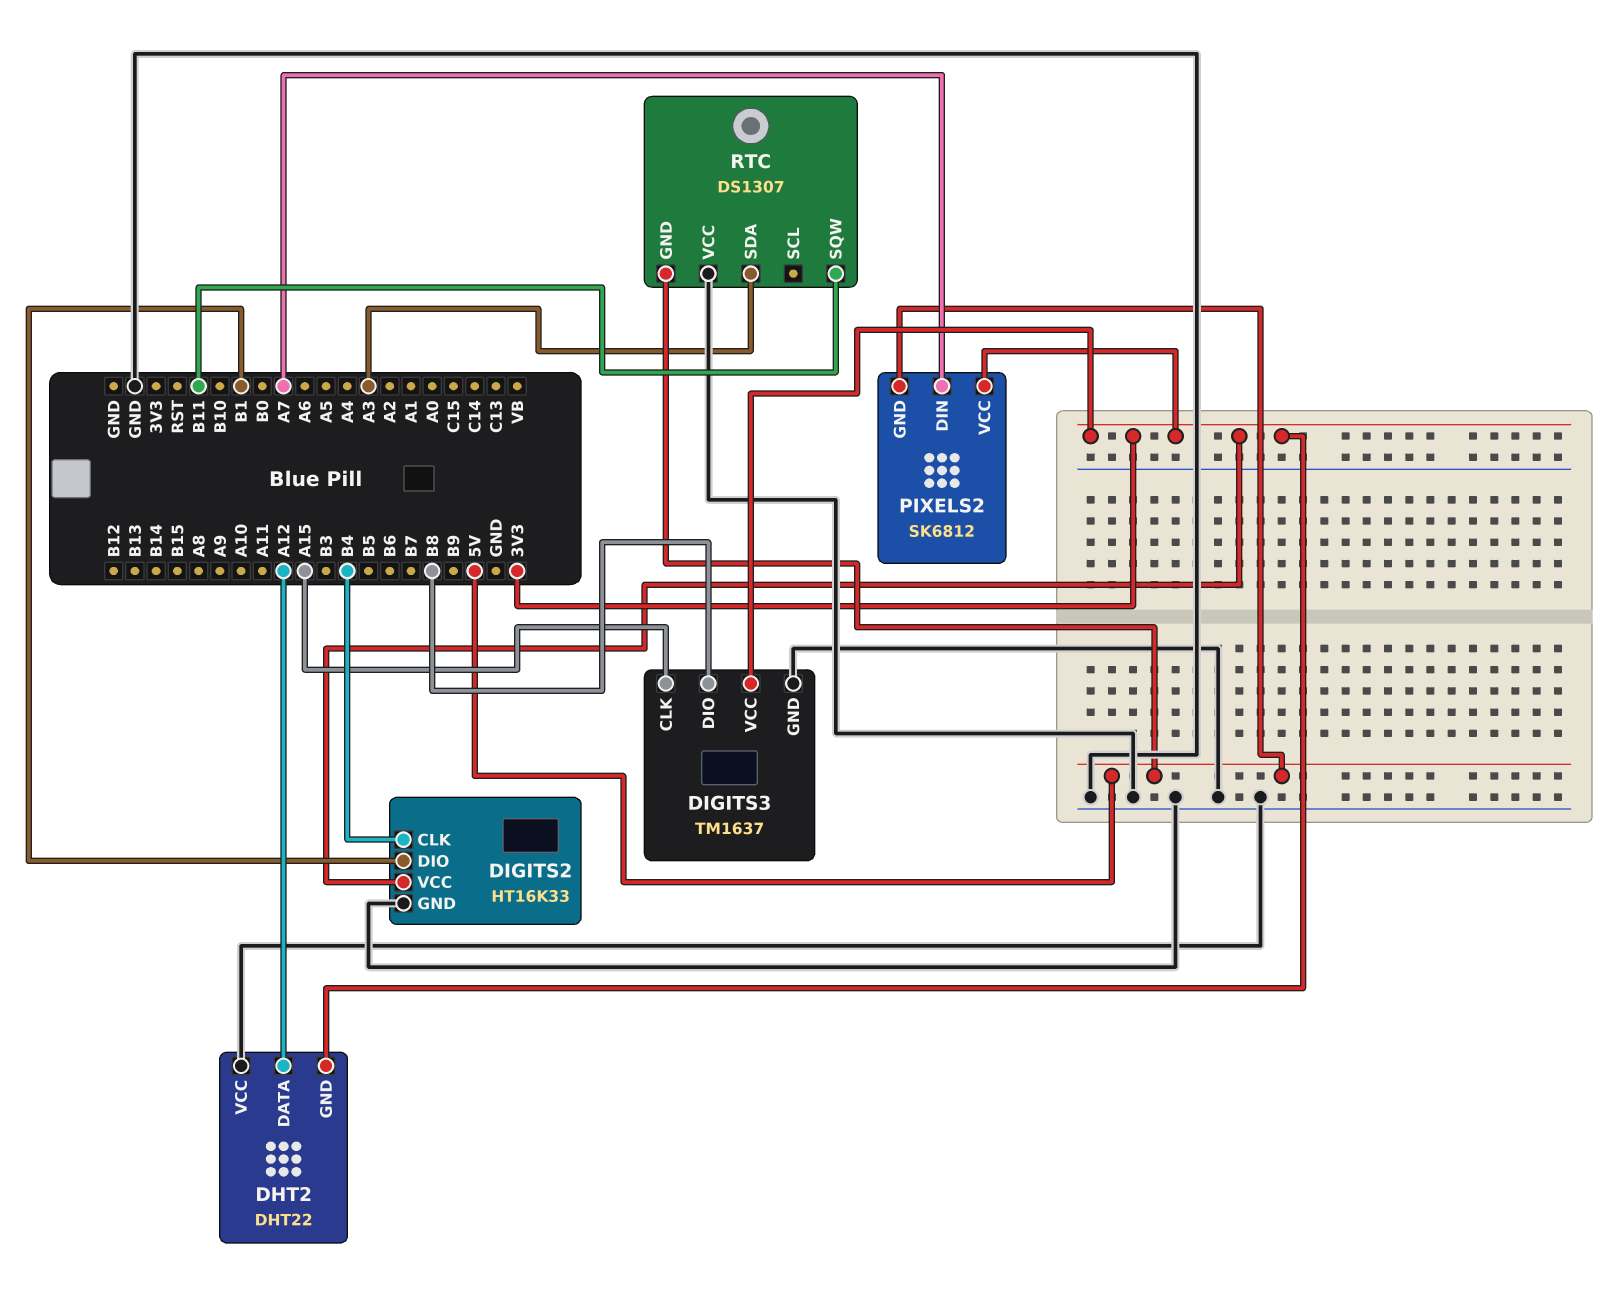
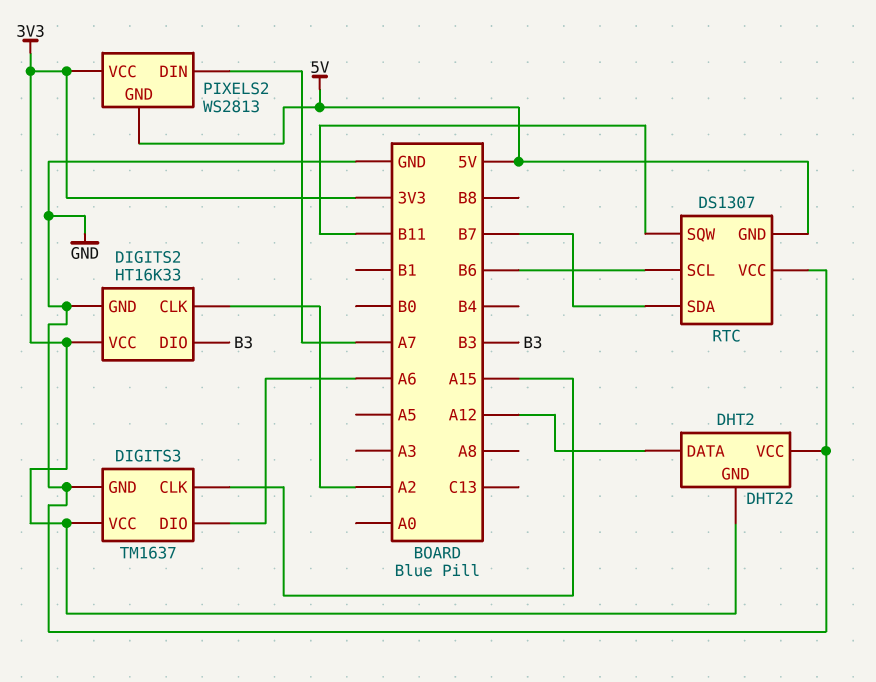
DIGITS2 pin CLK: B4 -> A2
DIGITS2 pin DIO: B1 -> B3
DIGITS3 pin DIO: B8 -> A6
PIXELS2: SK6812 -> WS2813
RTC pin SCL: none -> B6
RTC pin SDA: A3 -> B7

